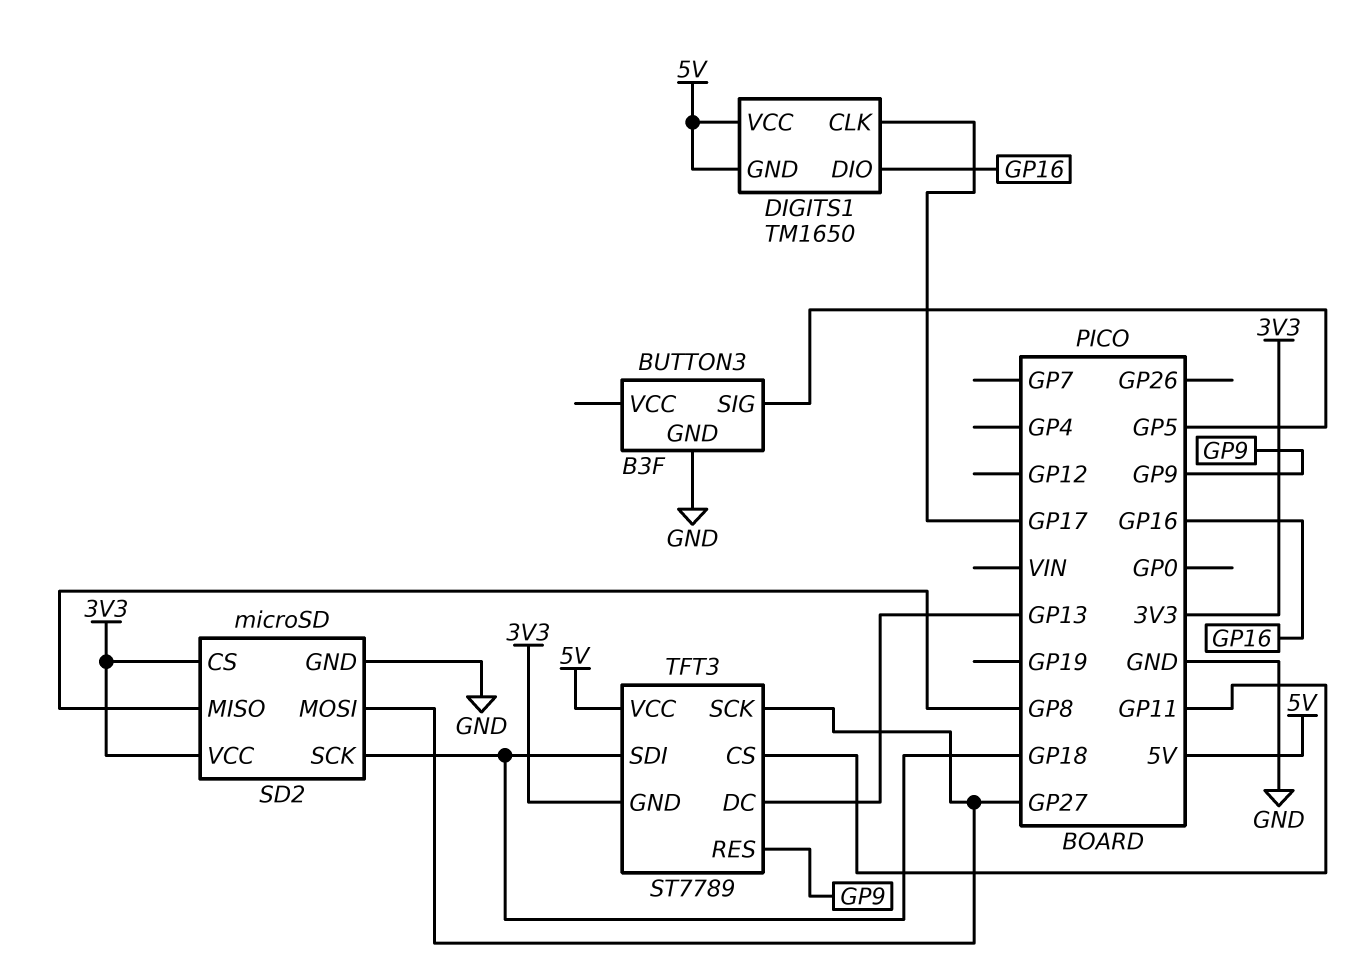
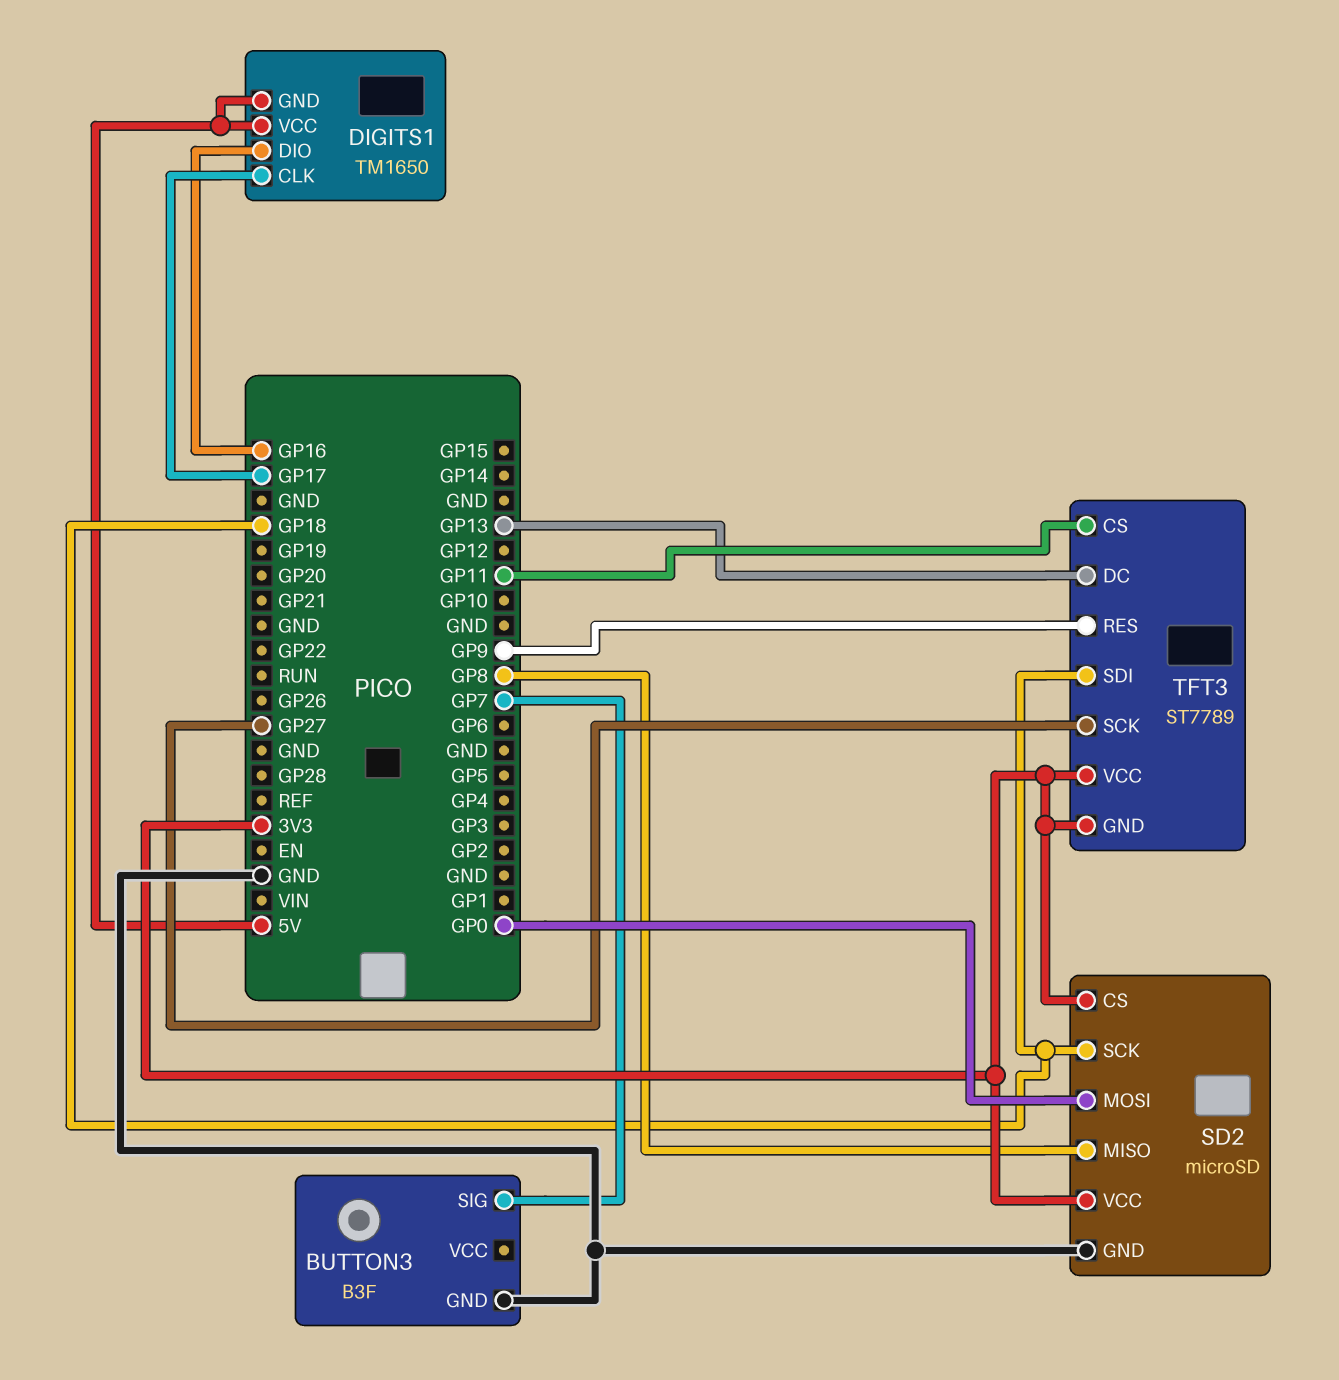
BUTTON3 pin SIG: GP5 -> GP7
SD2 pin MOSI: GP27 -> GP0
TFT3 pin VCC: 5V -> 3V3

